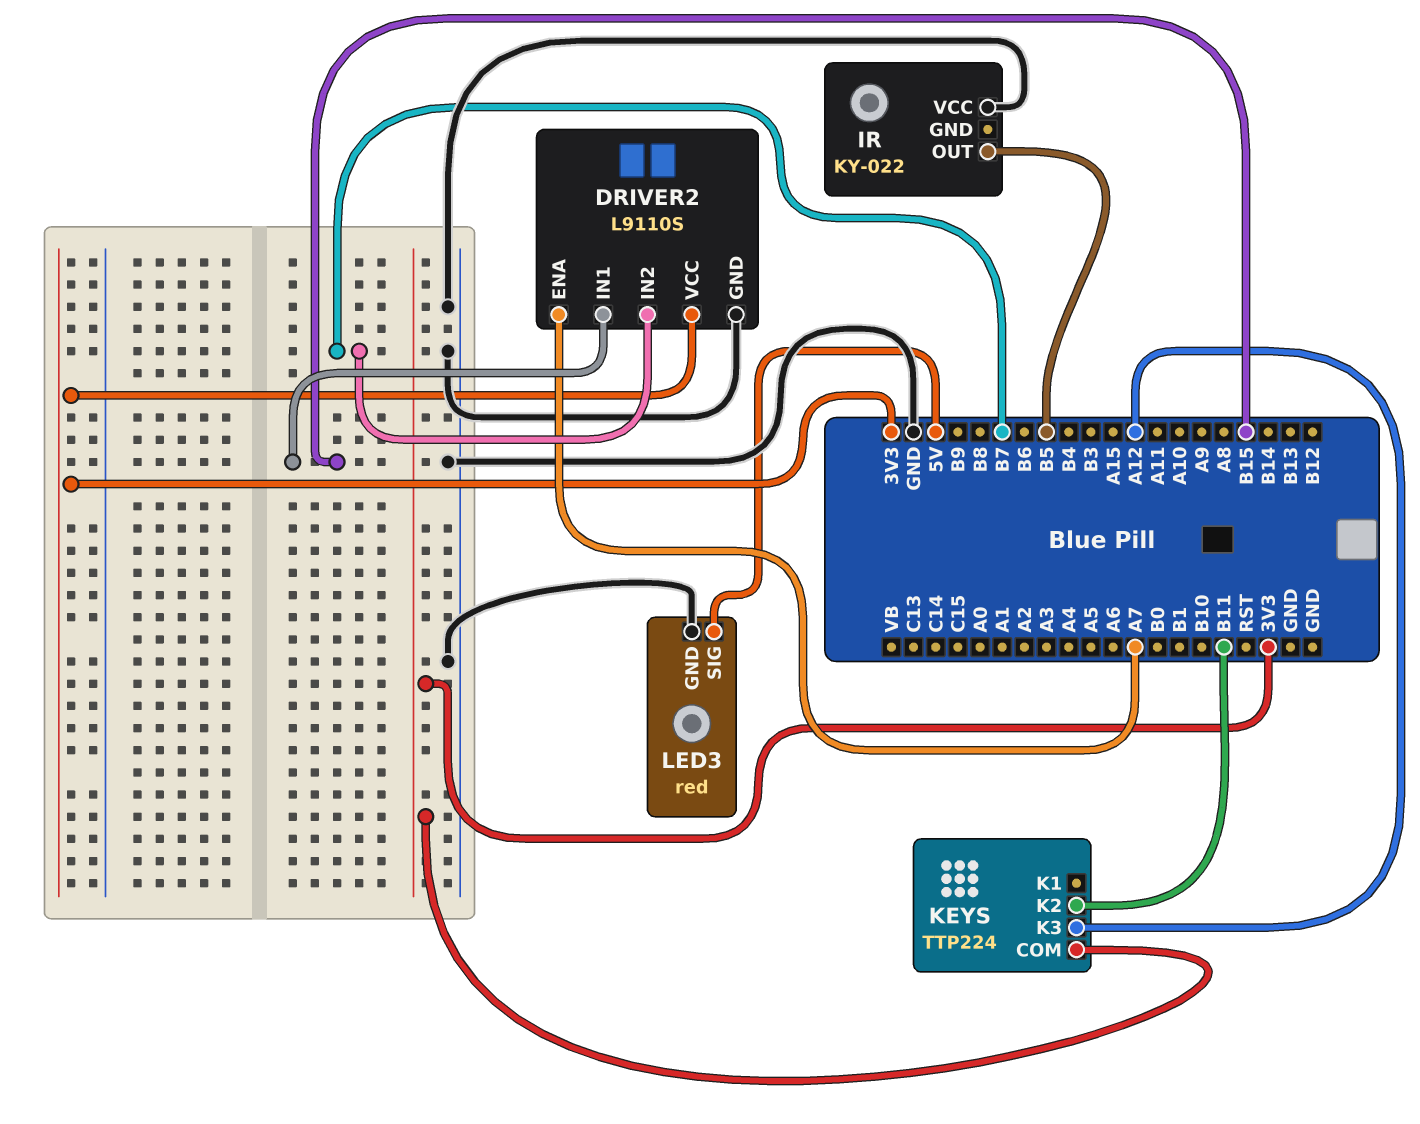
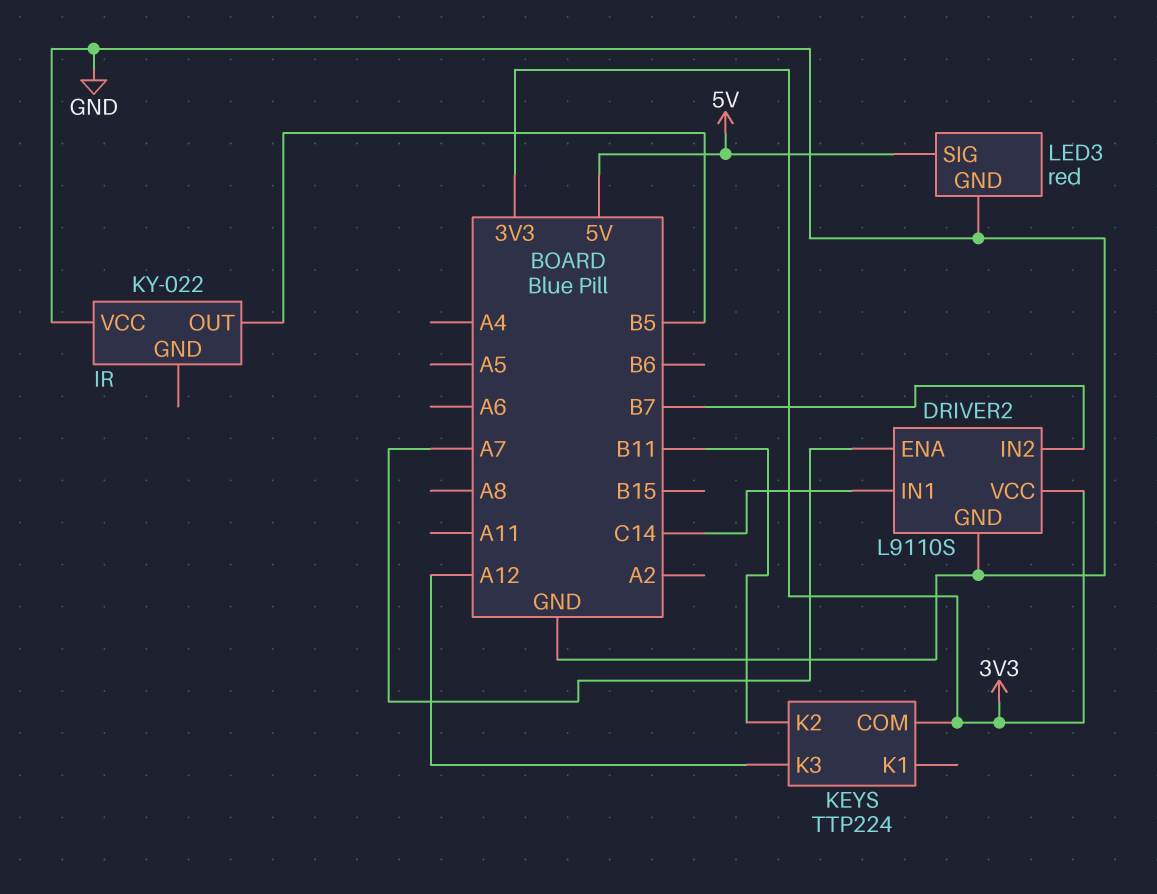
DRIVER2 pin IN1: B15 -> C14

